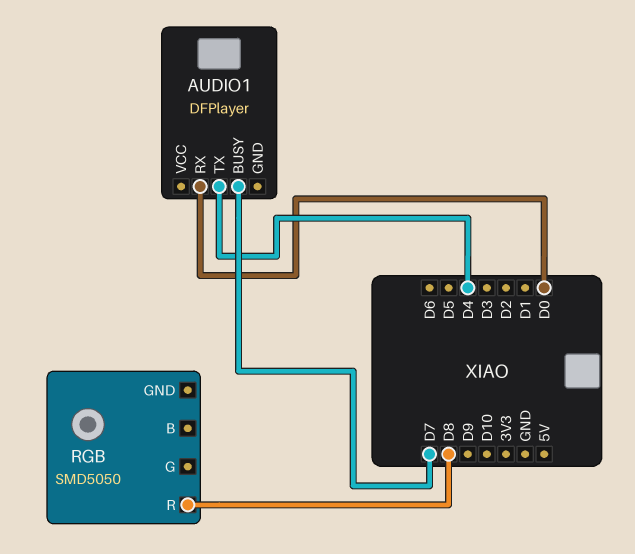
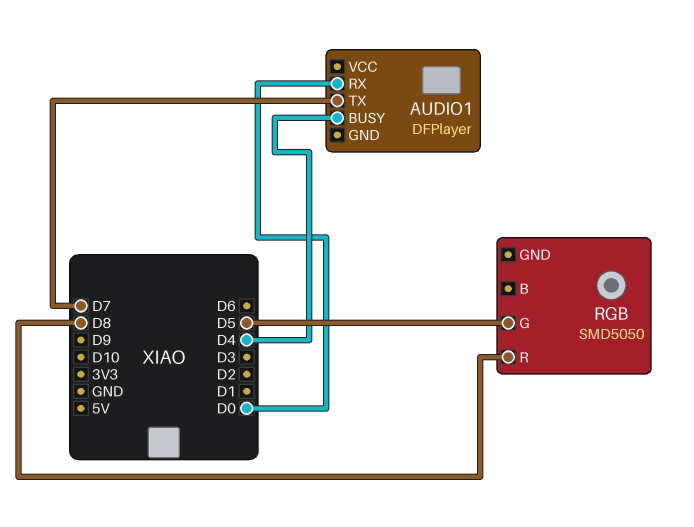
AUDIO1 pin BUSY: D7 -> D4
AUDIO1 pin TX: D4 -> D7
RGB pin G: none -> D5

